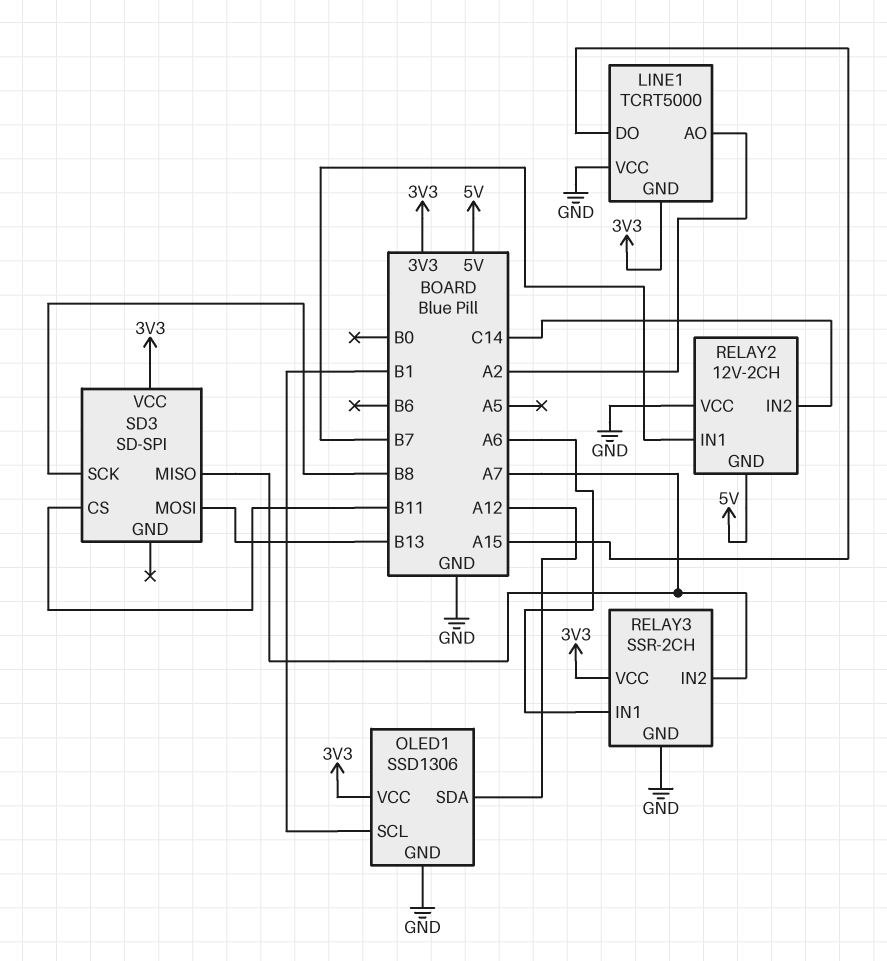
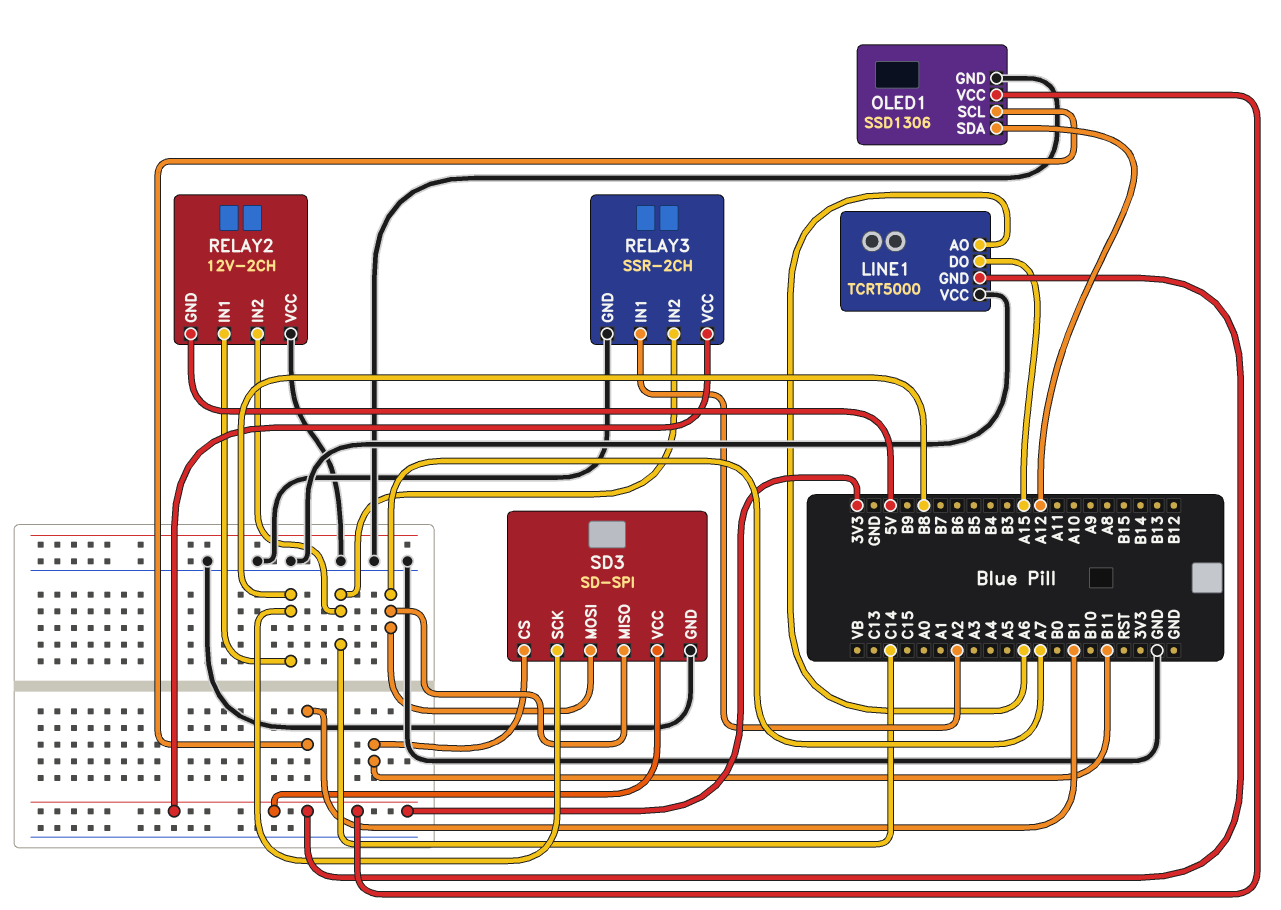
LINE1 pin AO: A2 -> A6
RELAY2 pin IN1: B7 -> B8
RELAY3 pin IN1: A6 -> A2
RELAY3 pin IN2: A7 -> C14
SD3 pin GND: none -> GND
SD3 pin MOSI: B13 -> A7

